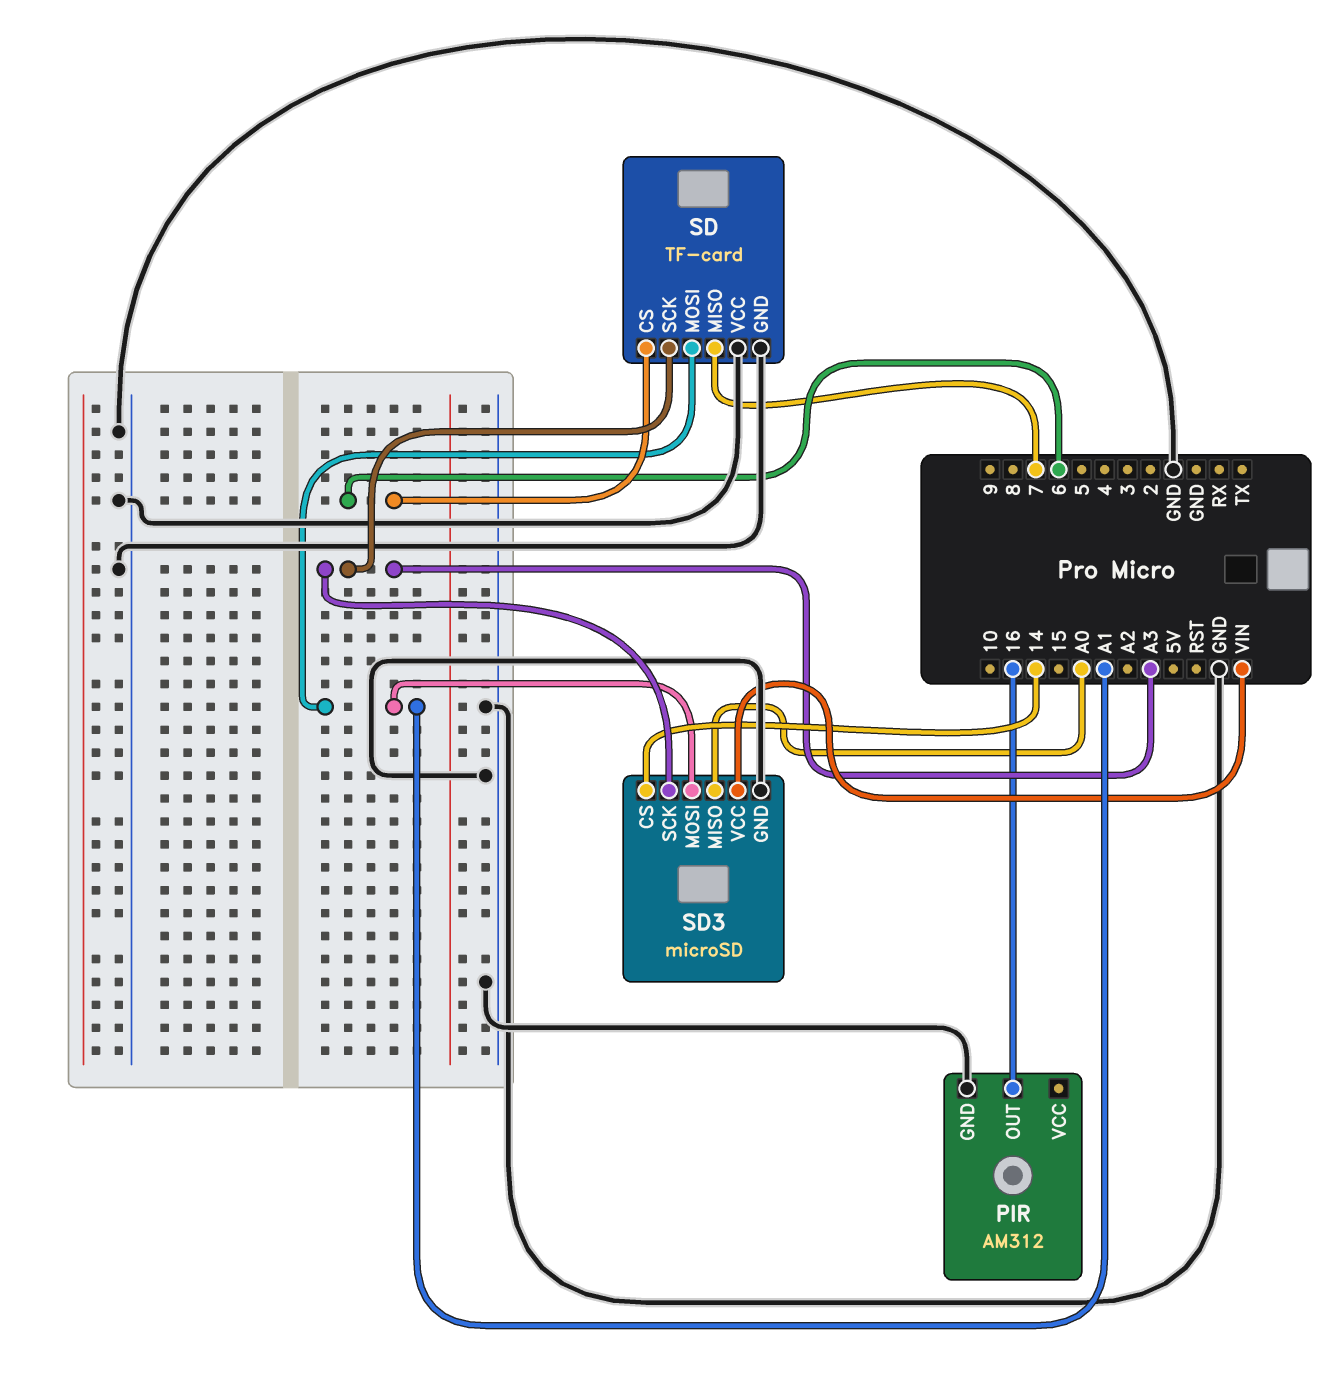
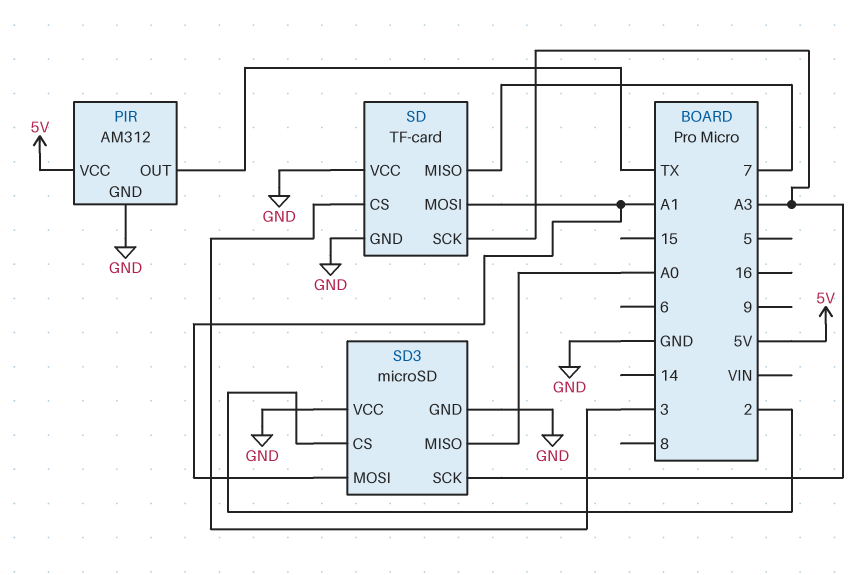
PIR pin OUT: 16 -> TX
PIR pin VCC: none -> 5V
SD pin CS: 6 -> 3
SD3 pin CS: 14 -> 2
SD3 pin VCC: VIN -> GND

